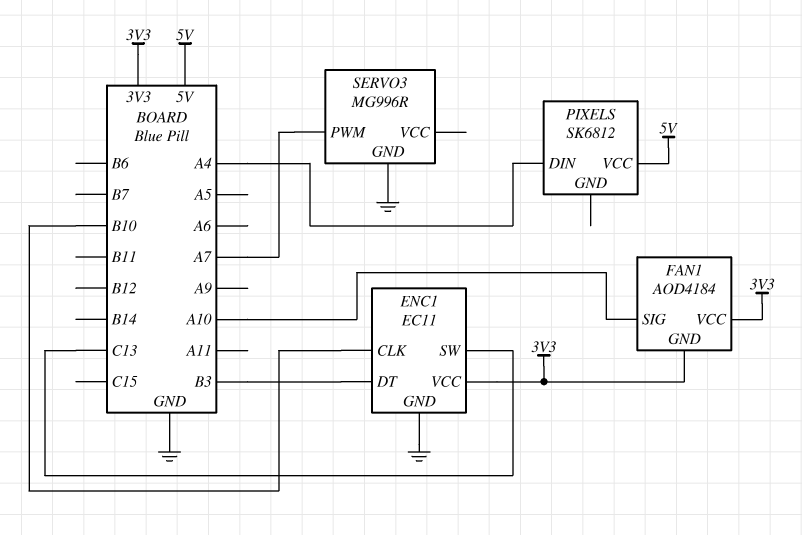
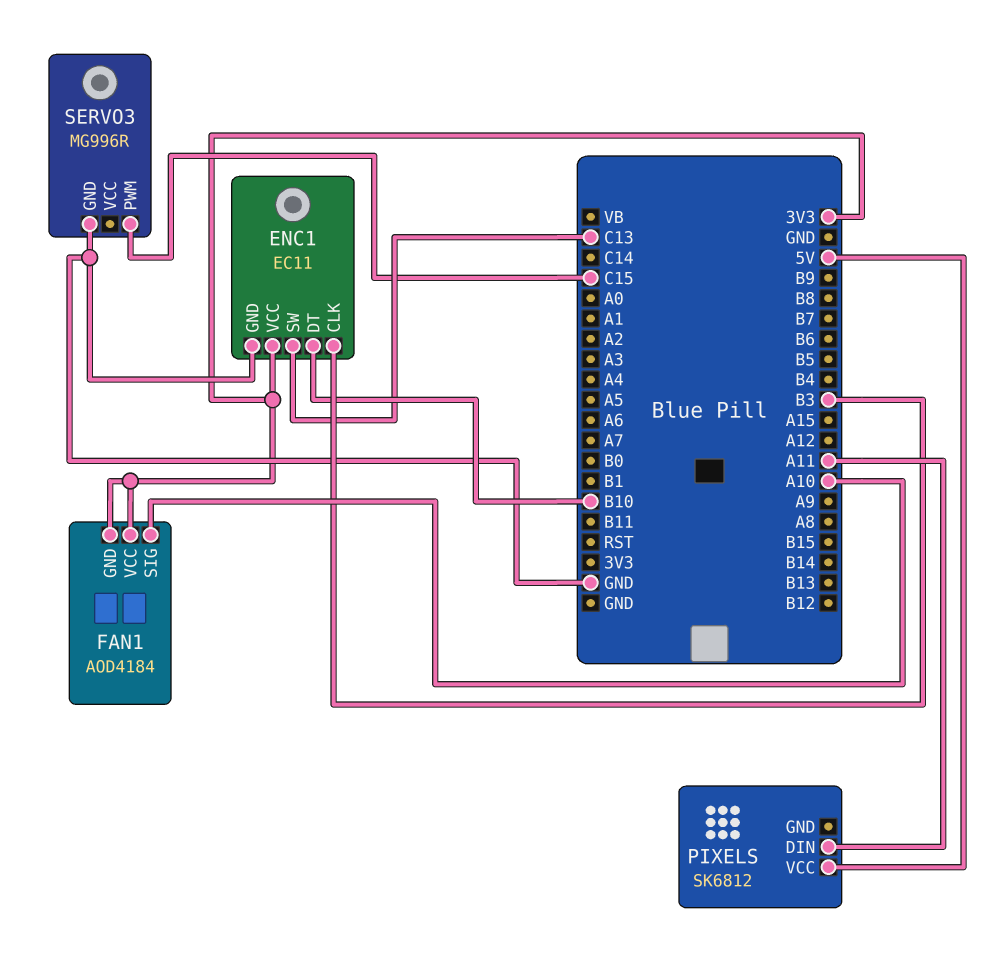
ENC1 pin CLK: B10 -> B3
ENC1 pin DT: B3 -> B10
PIXELS pin DIN: A4 -> A11
SERVO3 pin PWM: A7 -> C15

